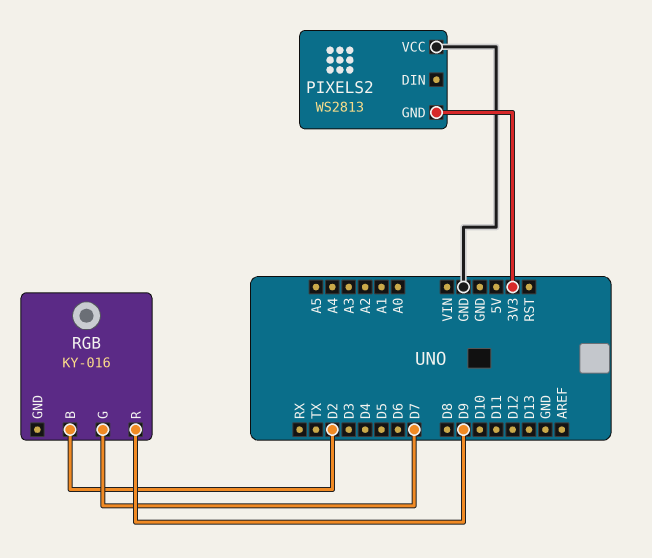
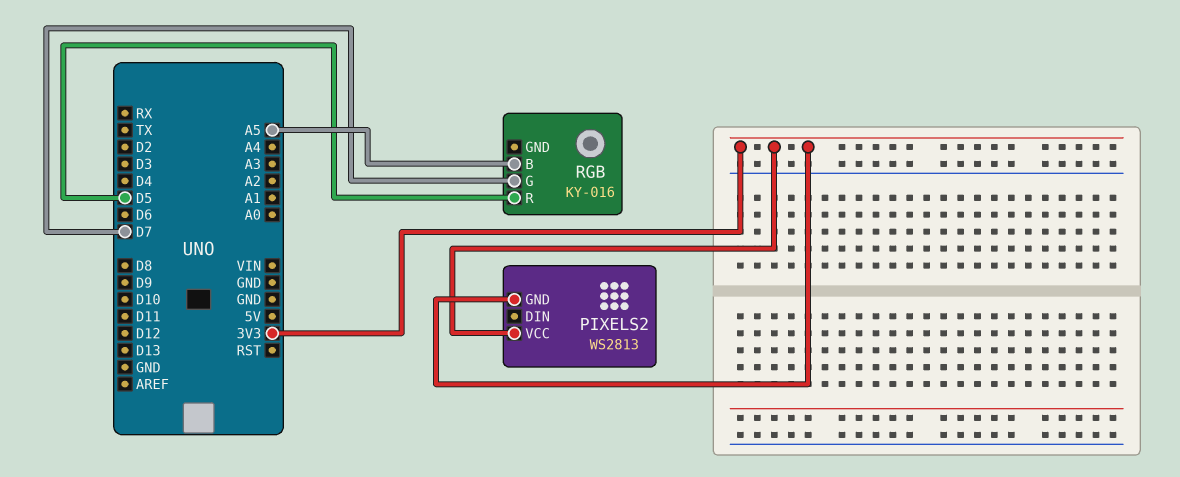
PIXELS2 pin VCC: GND -> 3V3
RGB pin B: D2 -> A5
RGB pin R: D9 -> D5

